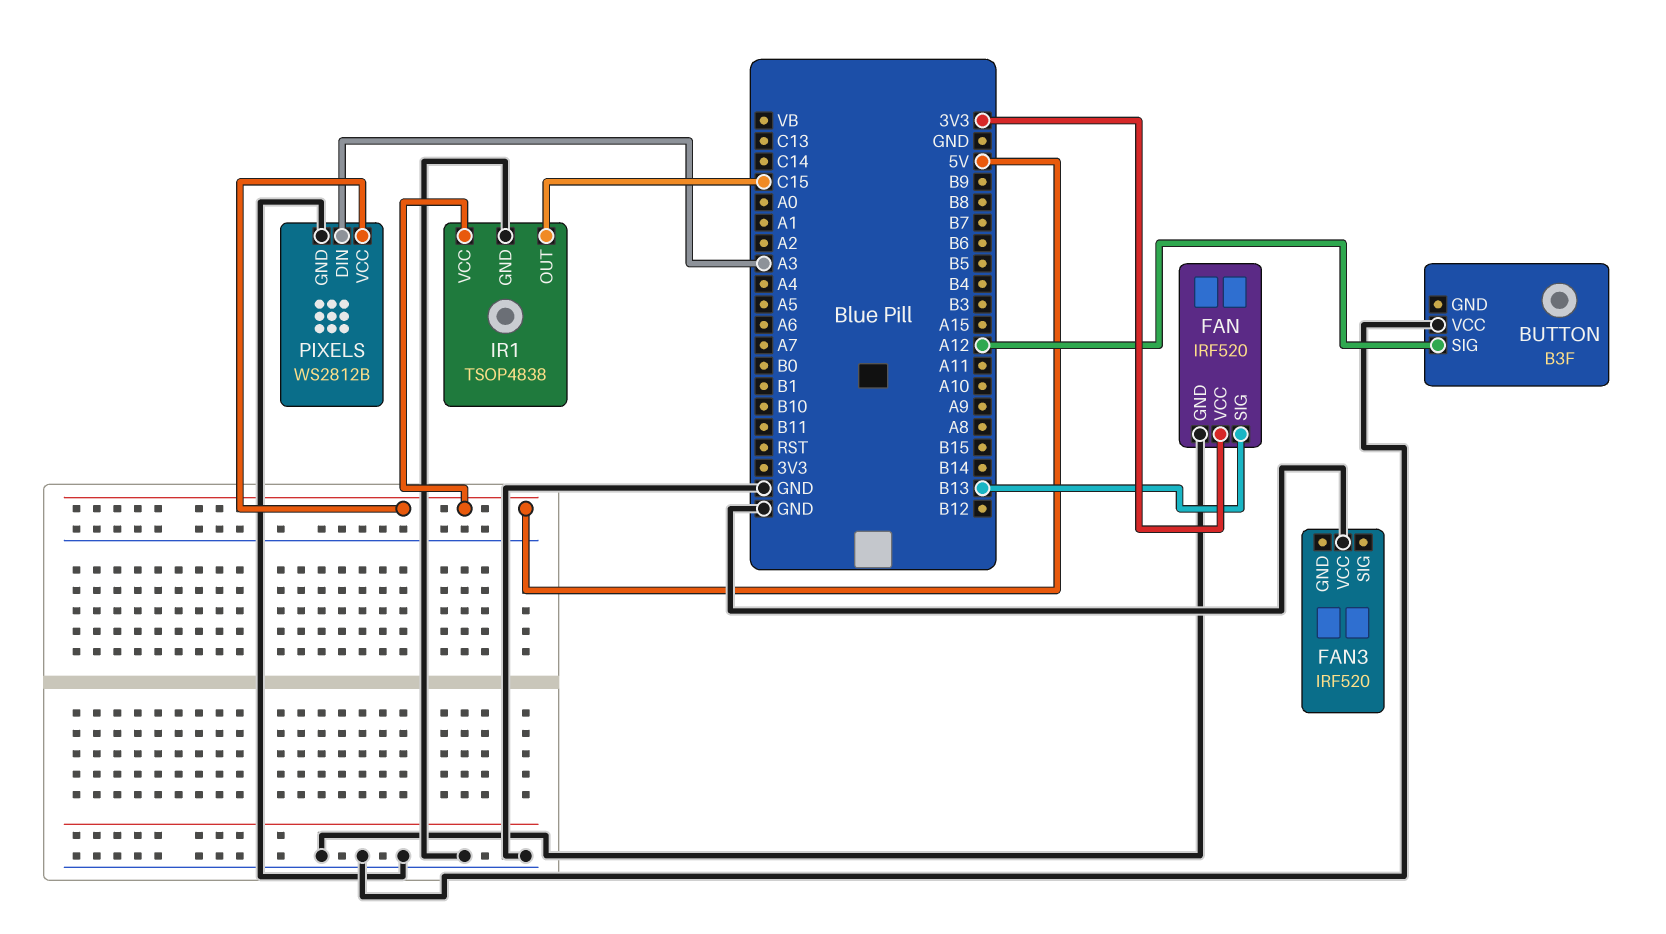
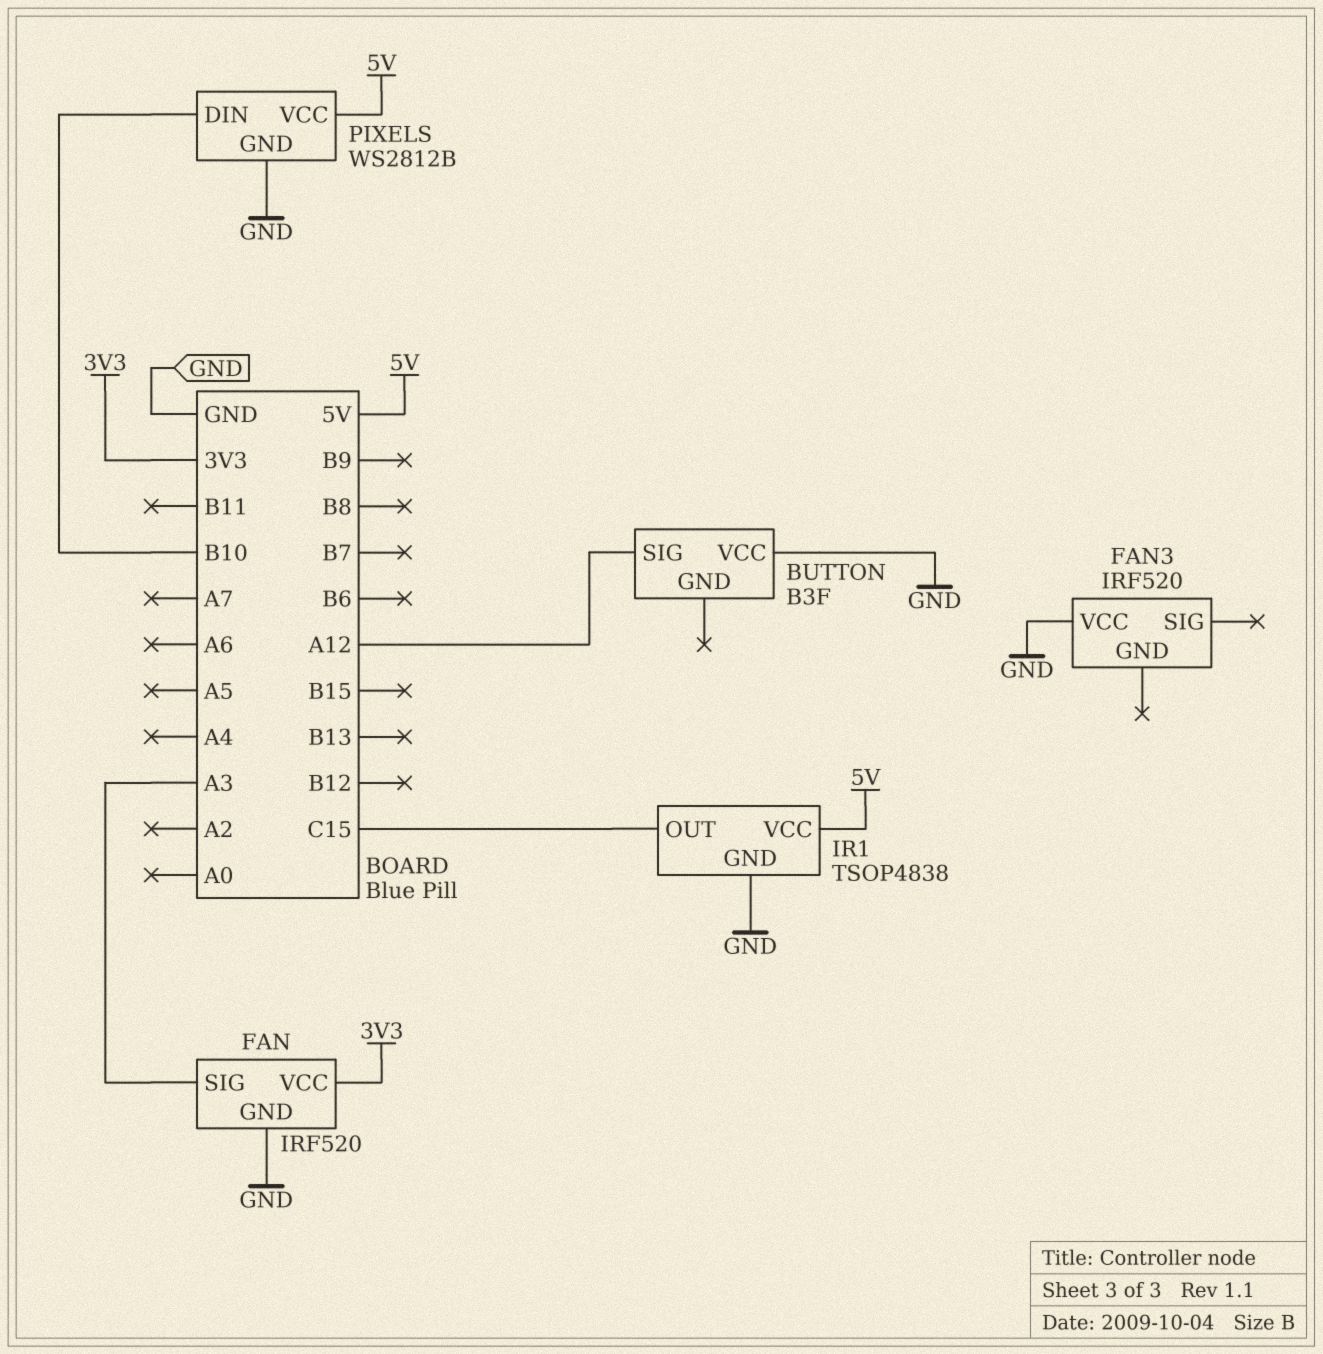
FAN pin SIG: B13 -> A3
PIXELS pin DIN: A3 -> B10

